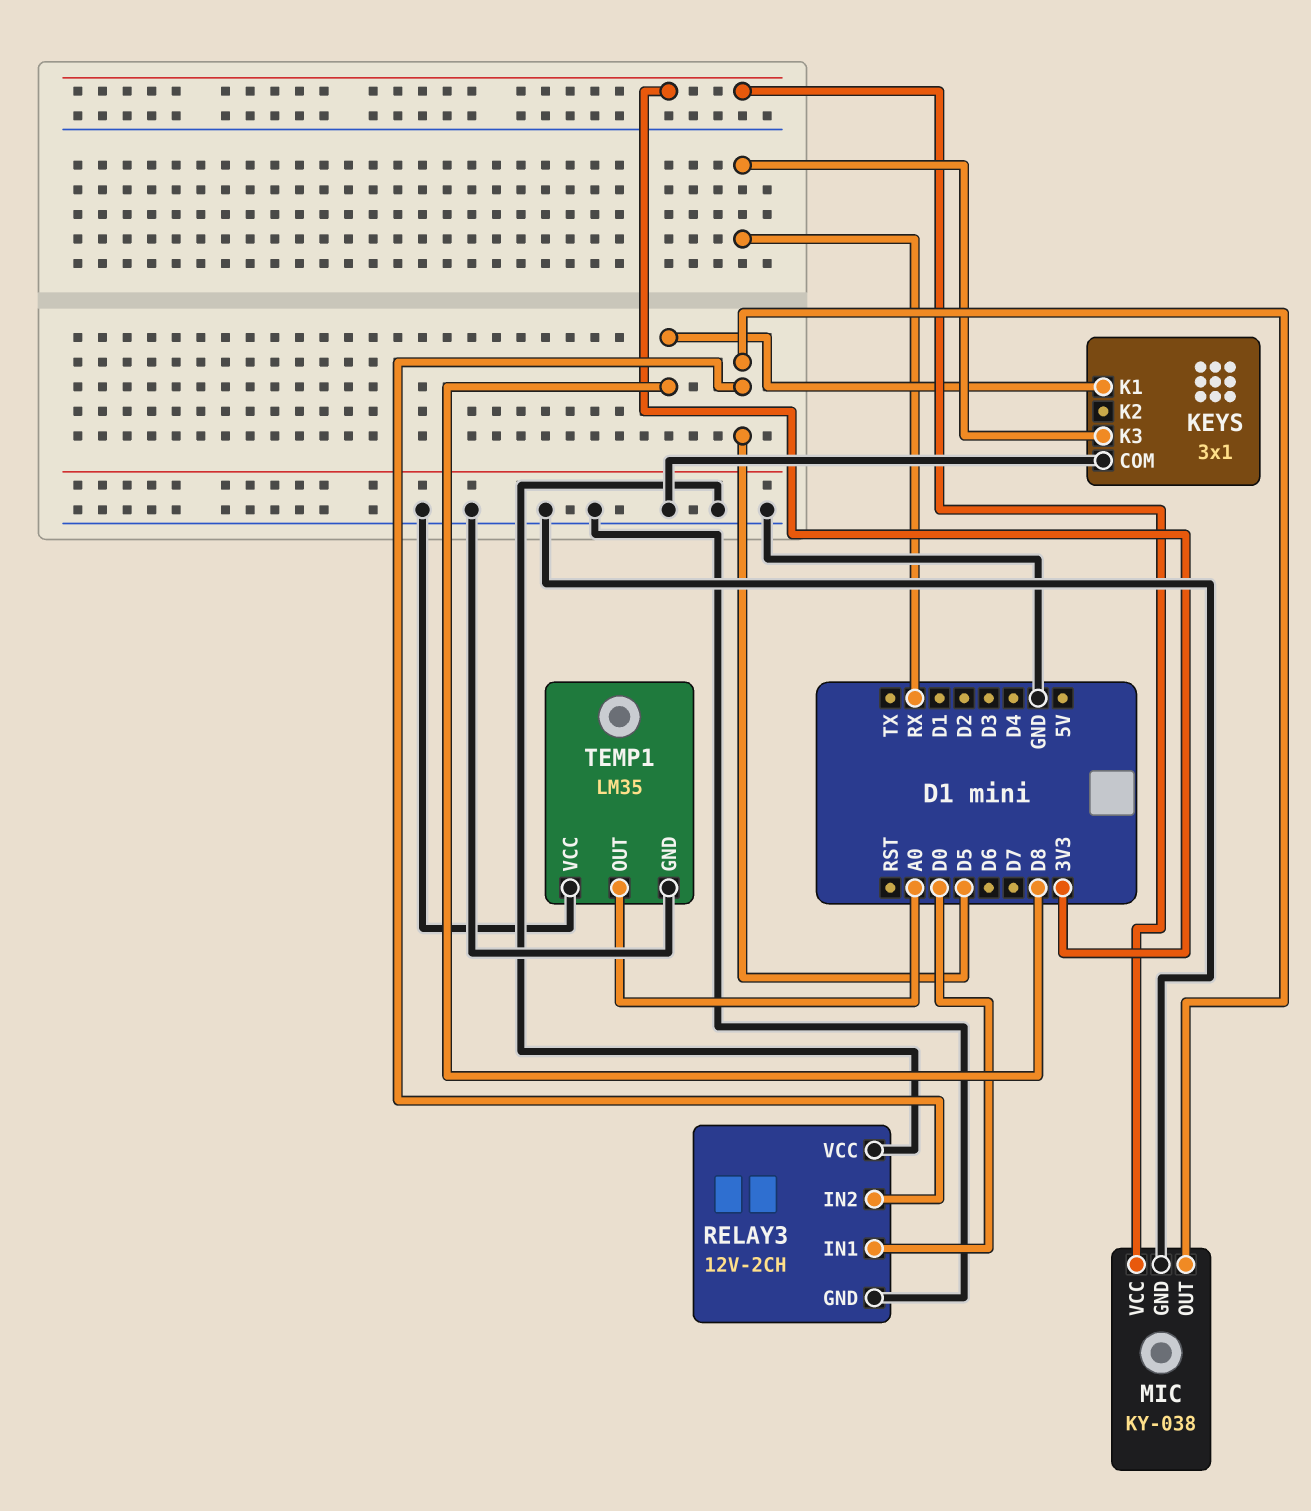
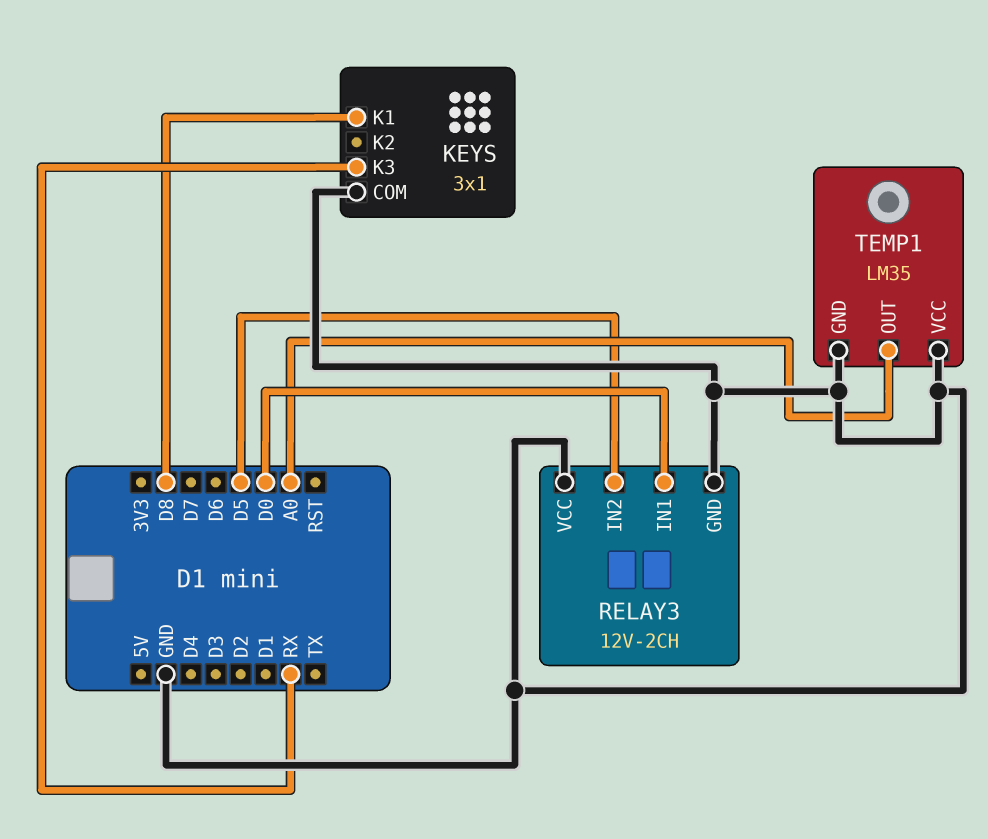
MIC: KY-038 -> none
MIC pin GND: GND -> none
MIC pin OUT: D5 -> none
MIC pin VCC: 3V3 -> none

